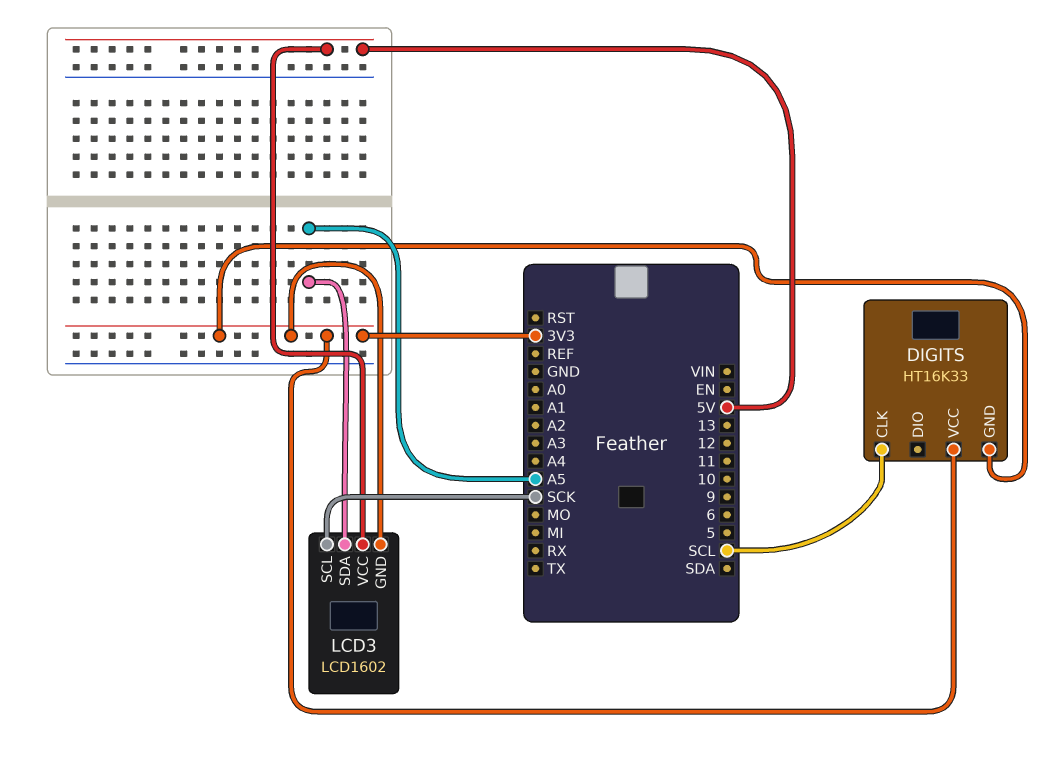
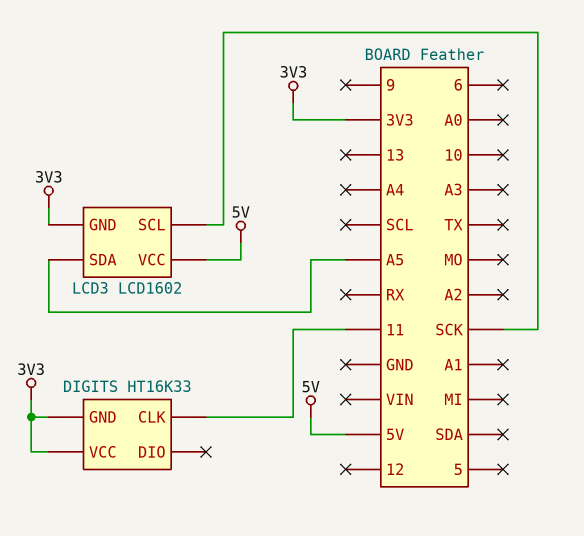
DIGITS pin CLK: SCL -> 11

